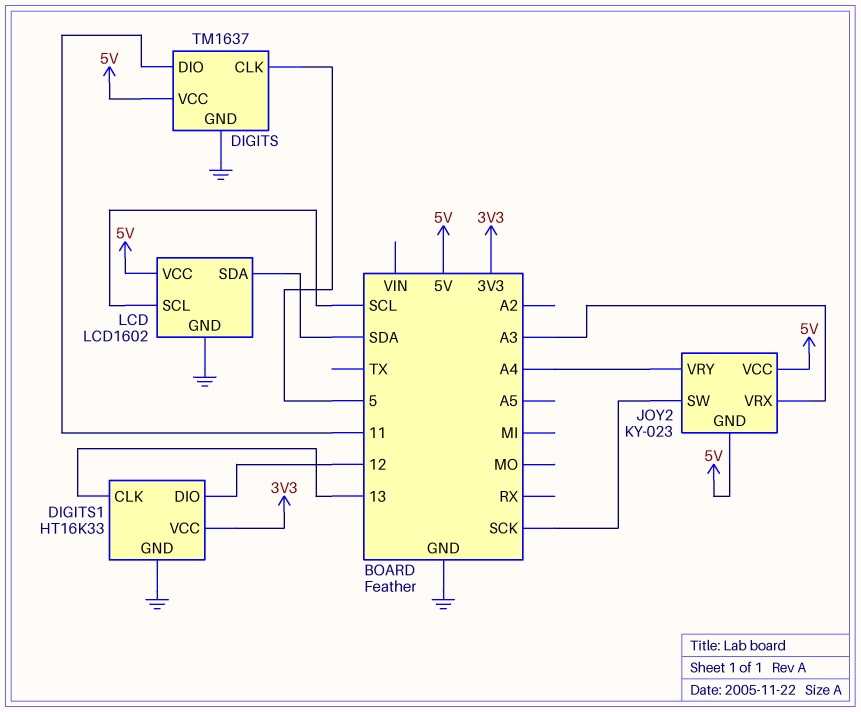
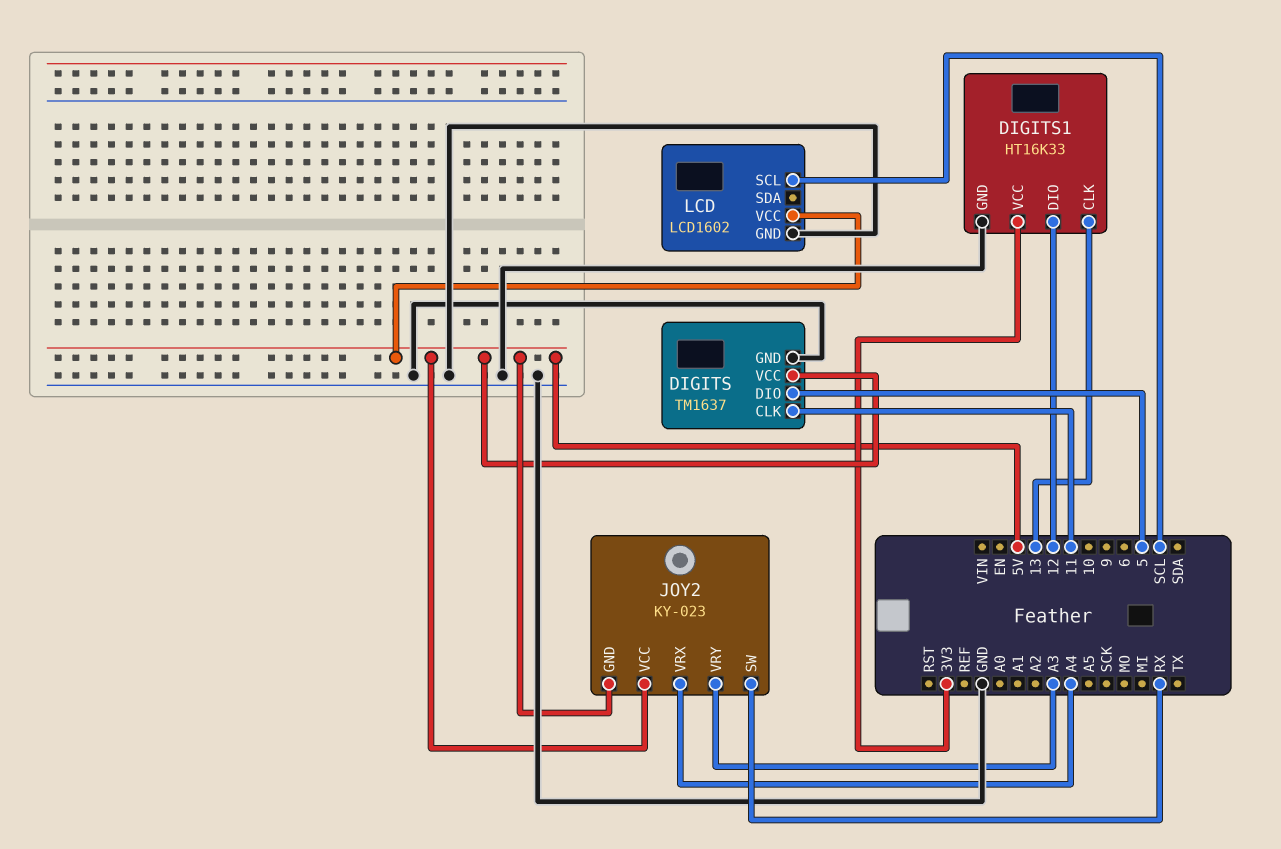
DIGITS pin CLK: 5 -> 11
DIGITS pin DIO: 11 -> 5
JOY2 pin SW: SCK -> RX
JOY2 pin VRX: A3 -> A4
JOY2 pin VRY: A4 -> A3
LCD pin SDA: SDA -> none

